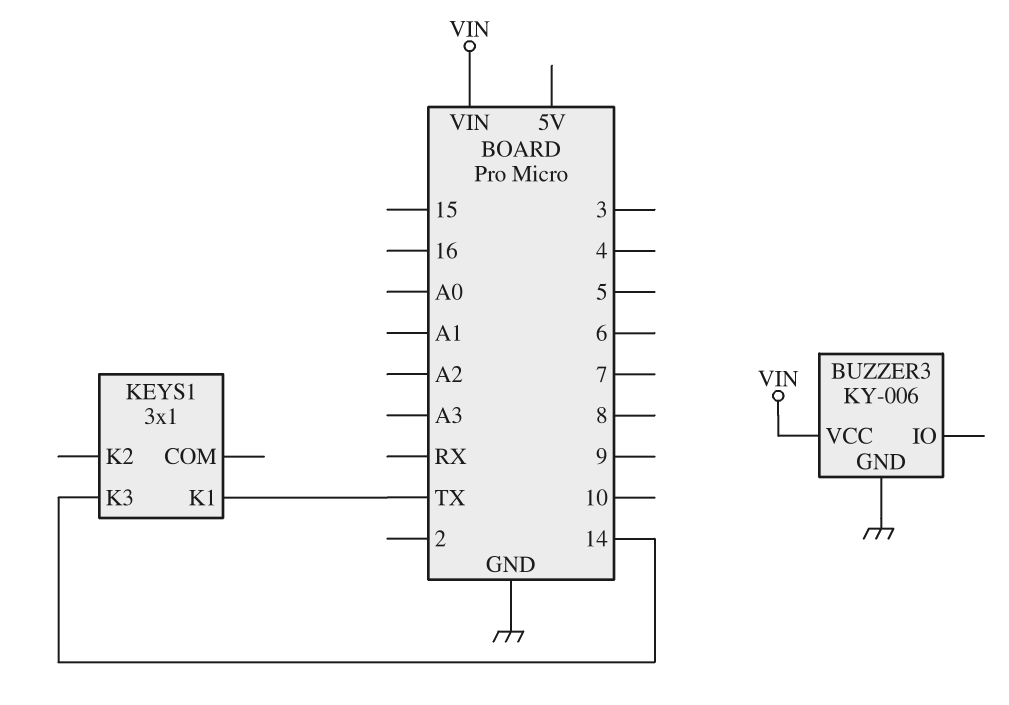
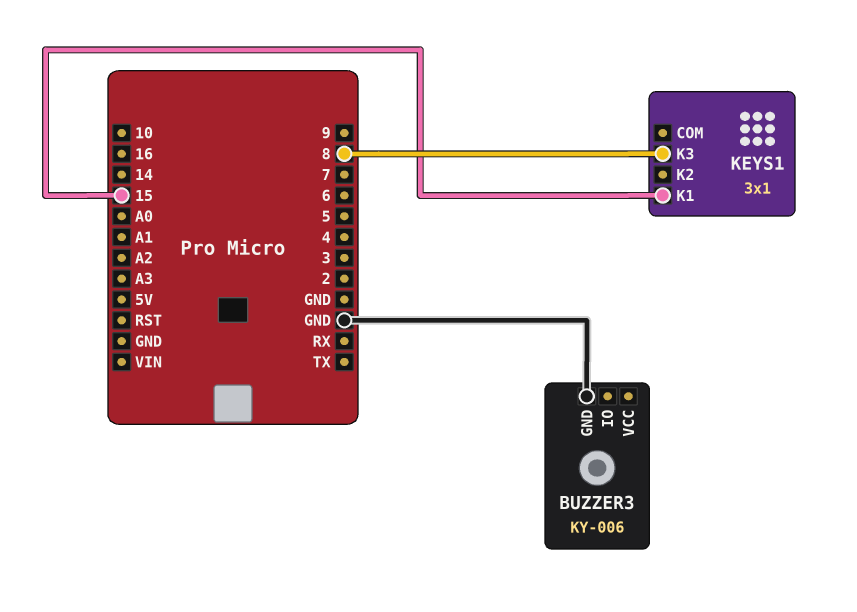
BUZZER3 pin VCC: VIN -> none
KEYS1 pin K1: TX -> 15
KEYS1 pin K3: 14 -> 8

